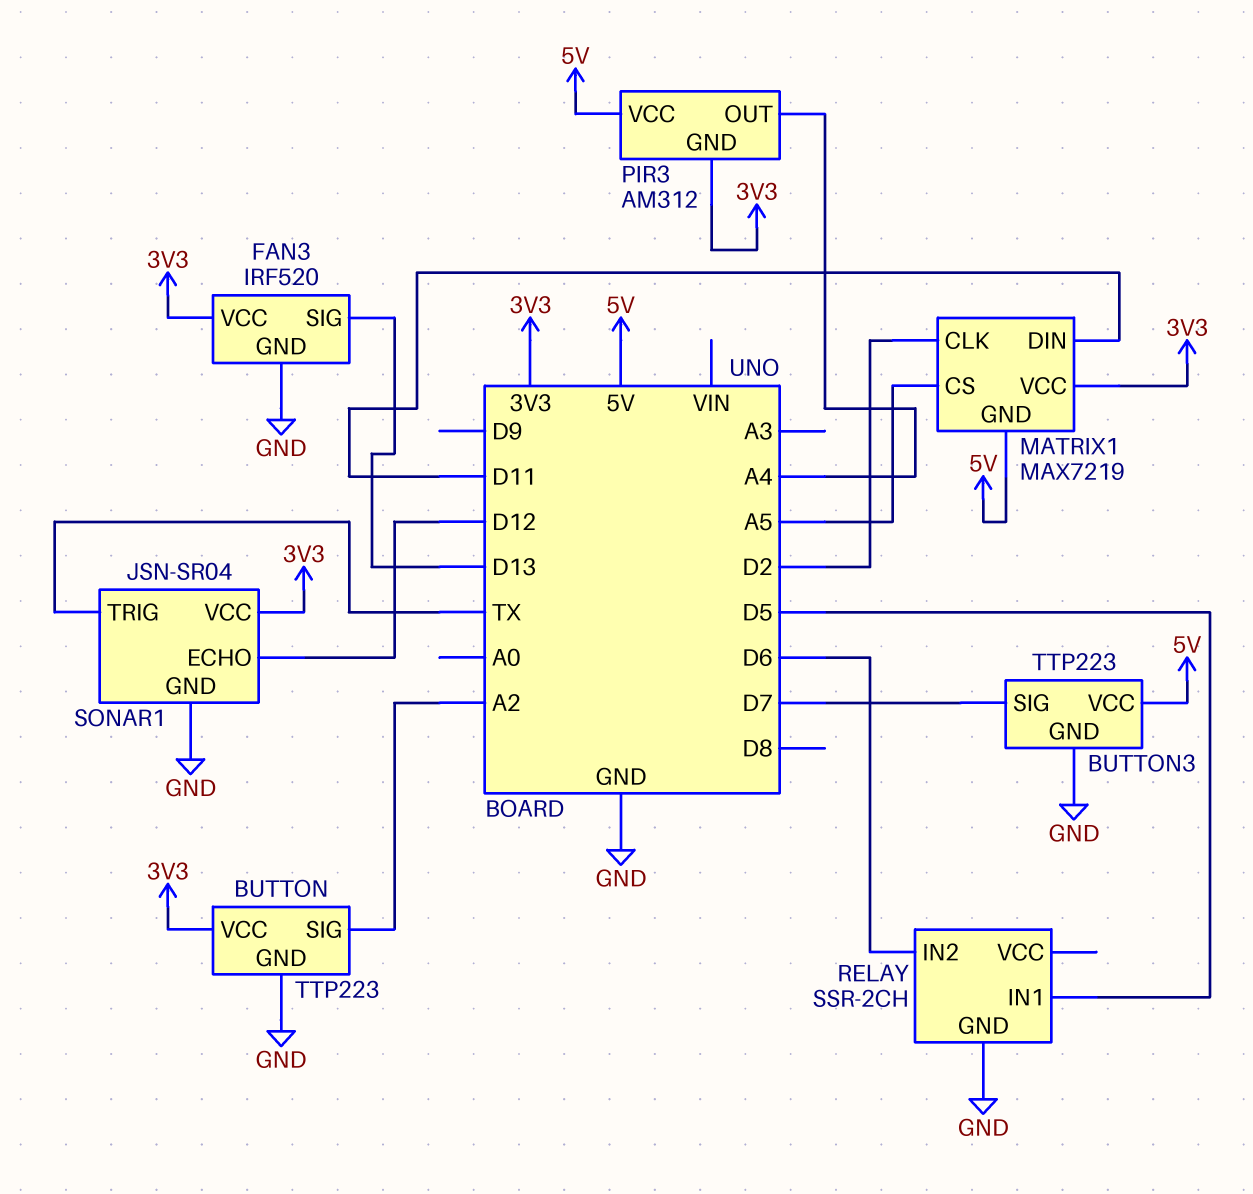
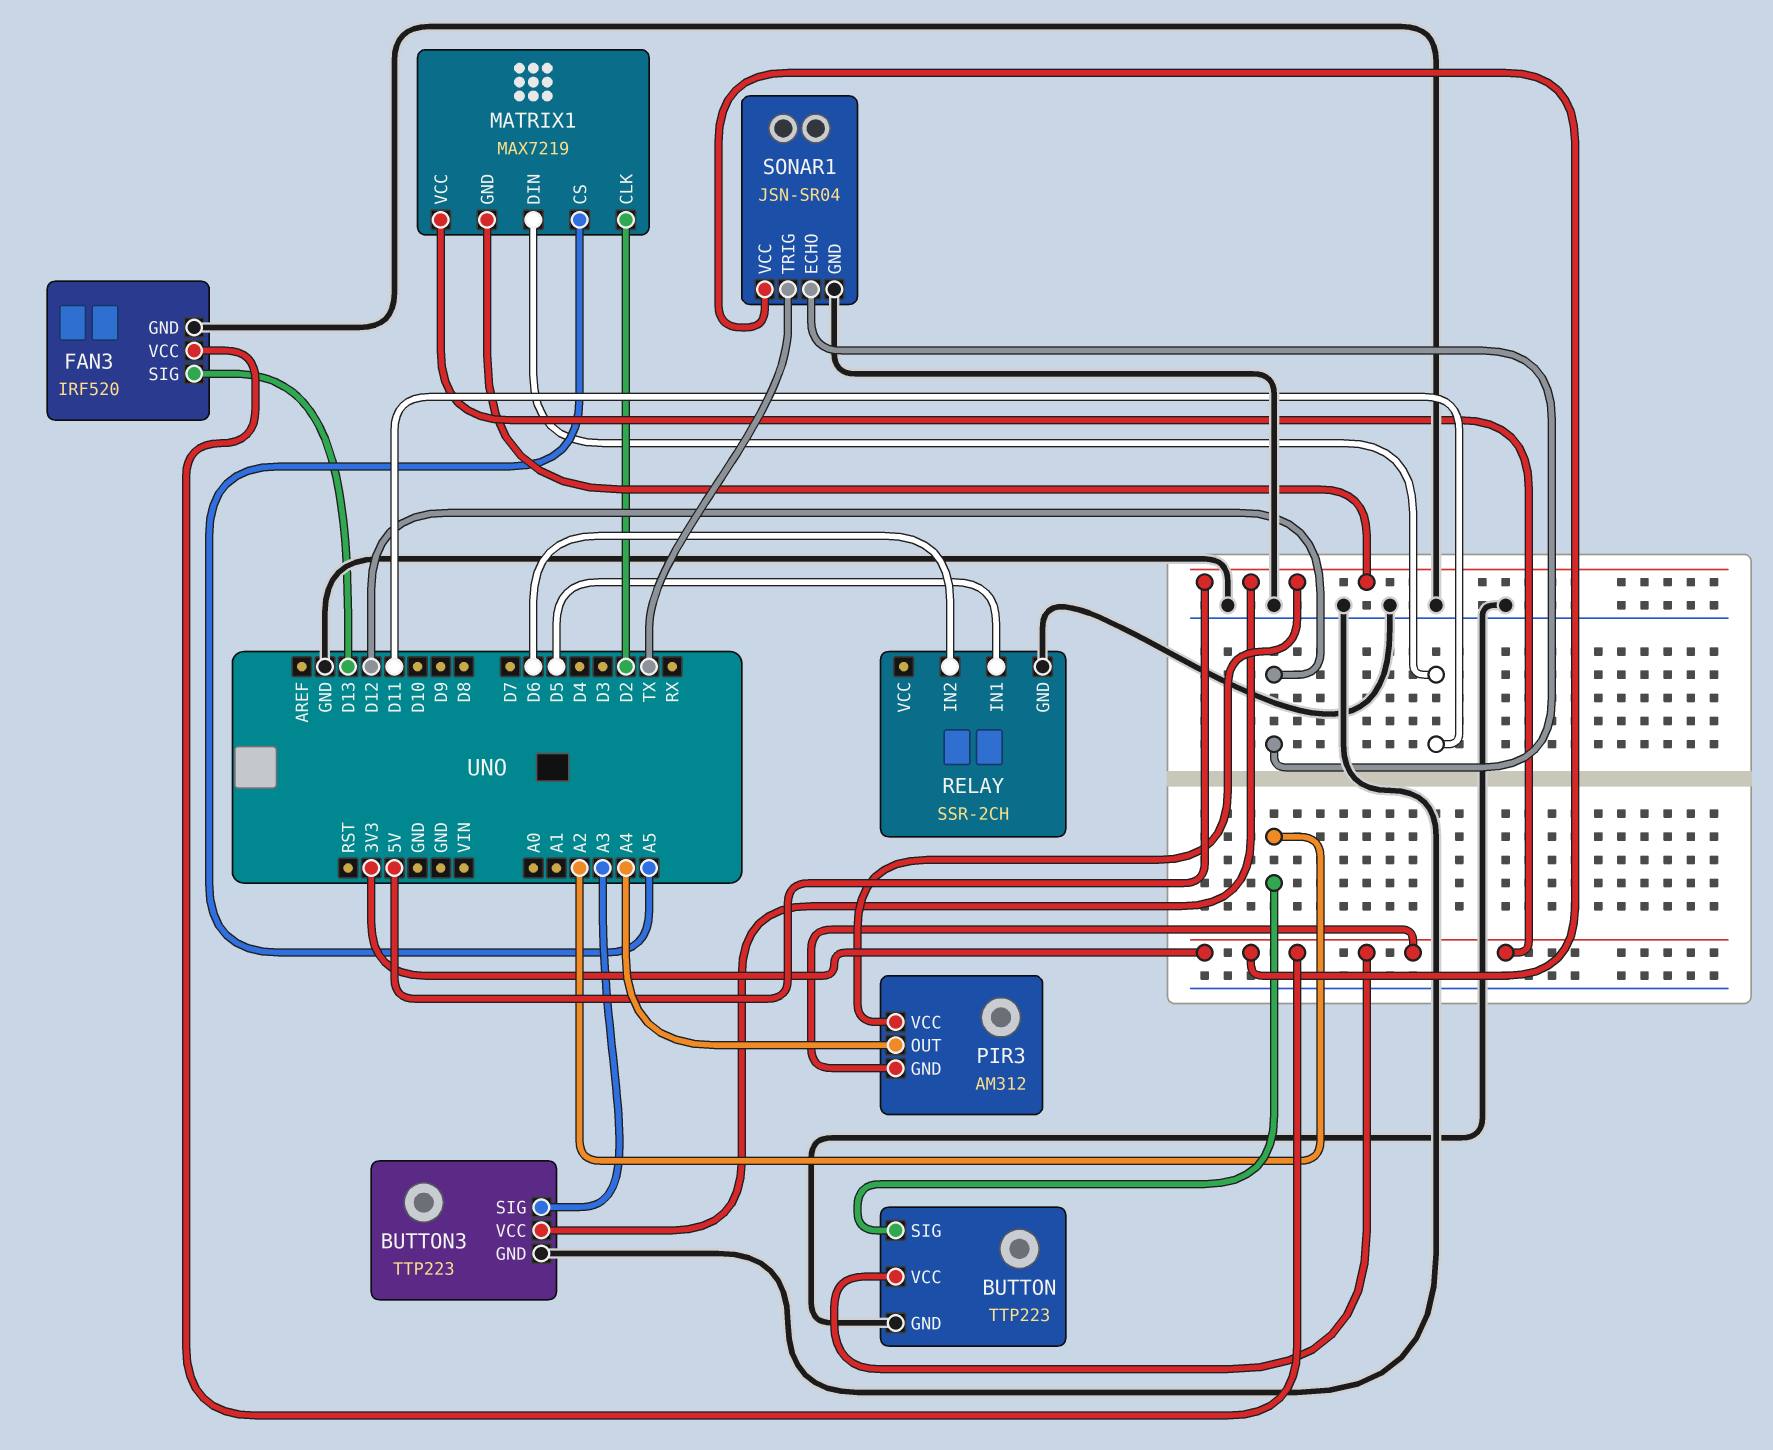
BUTTON3 pin SIG: D7 -> A3

